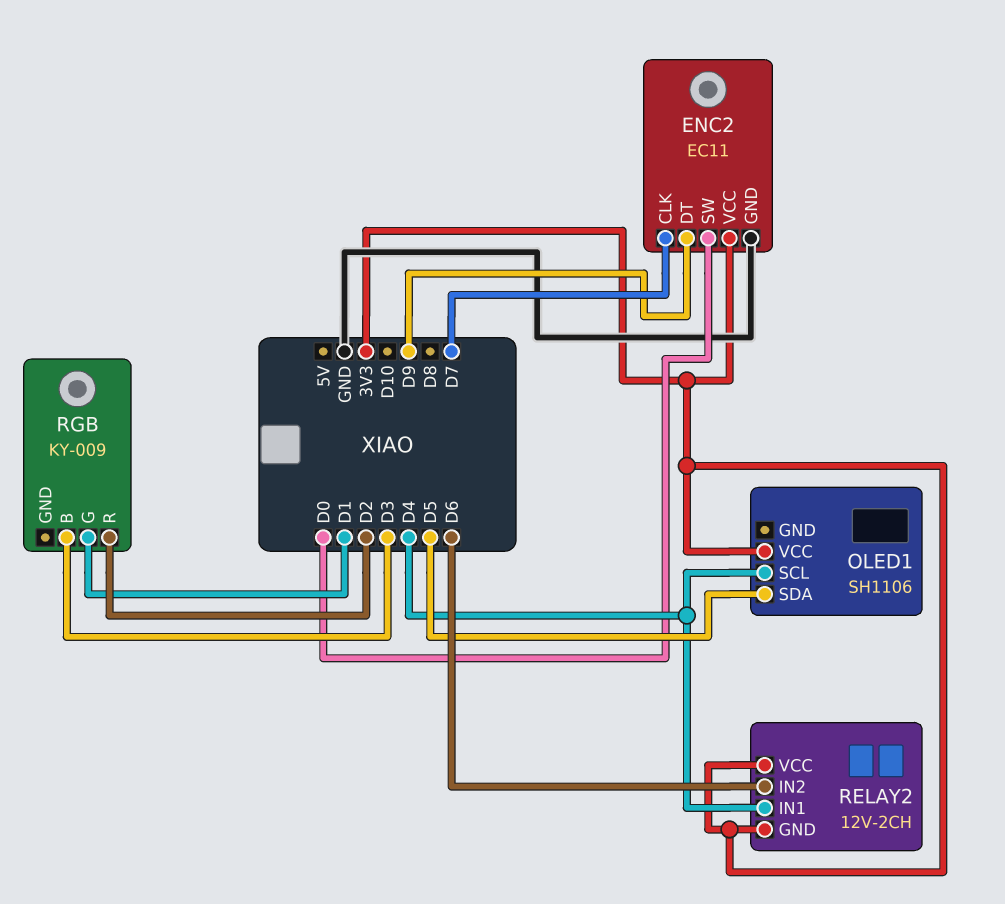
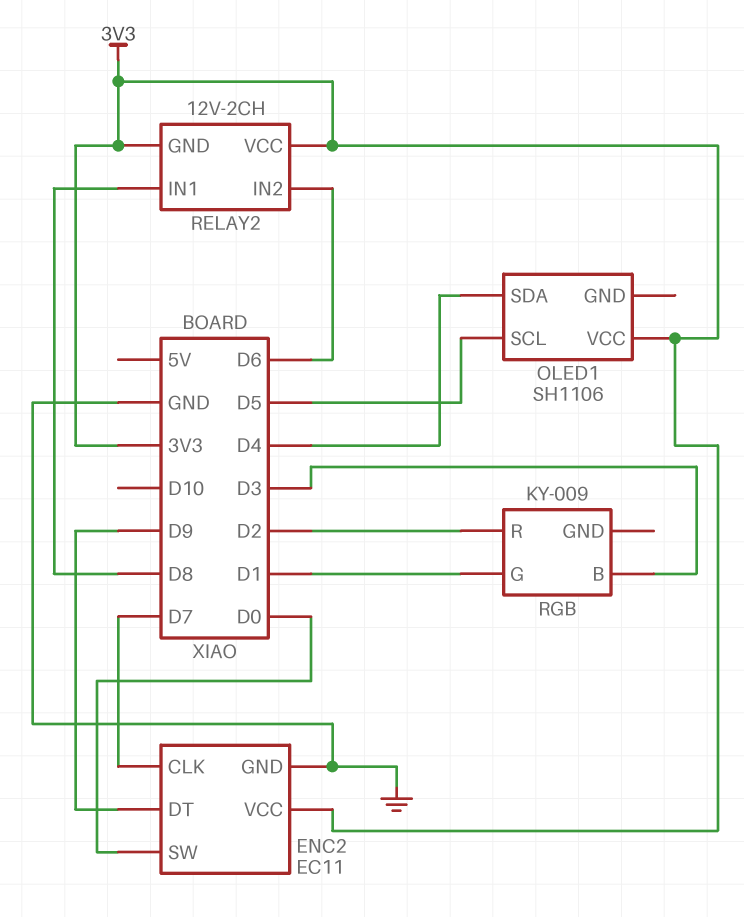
OLED1 pin SCL: D4 -> D5
OLED1 pin SDA: D5 -> D4
RELAY2 pin IN1: D4 -> D8

